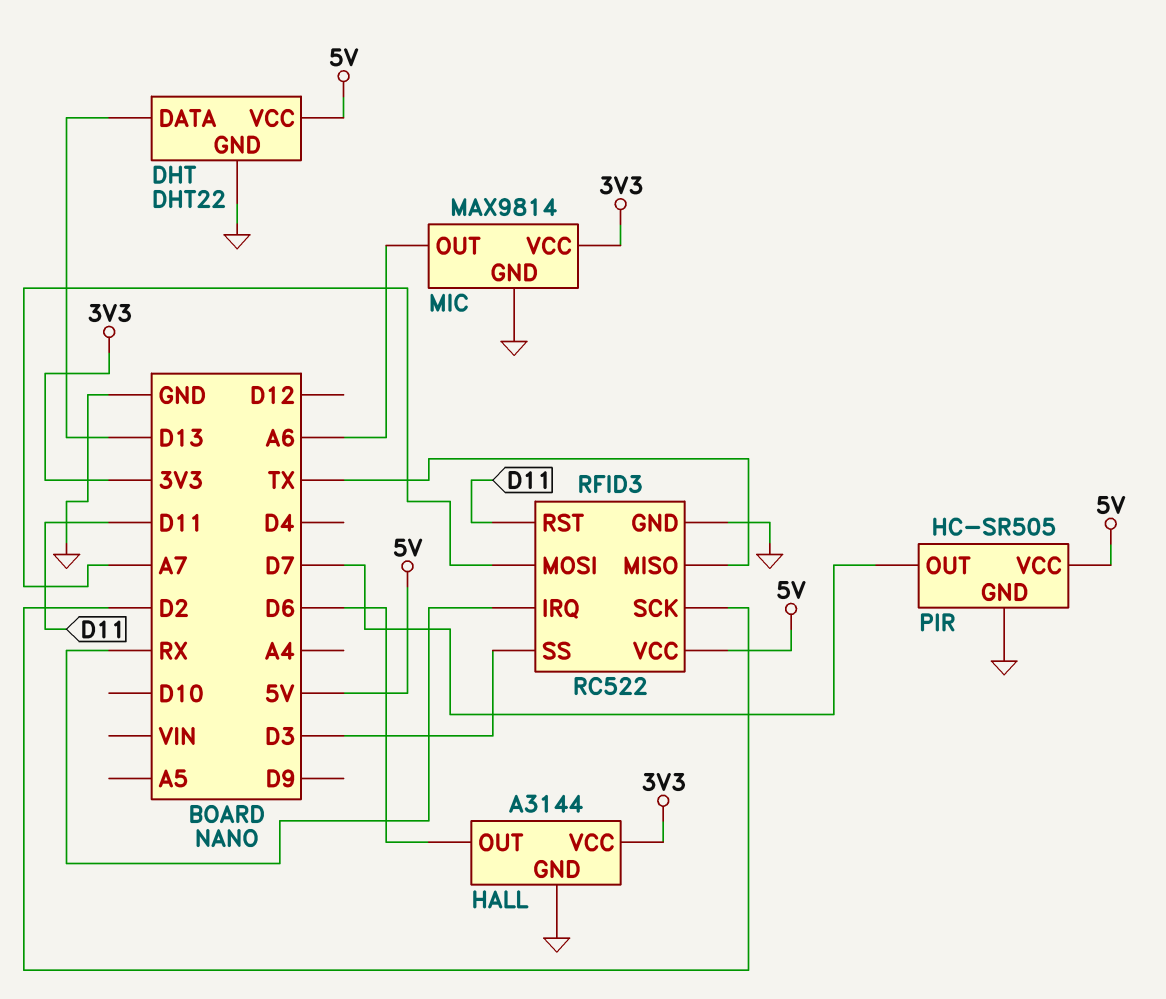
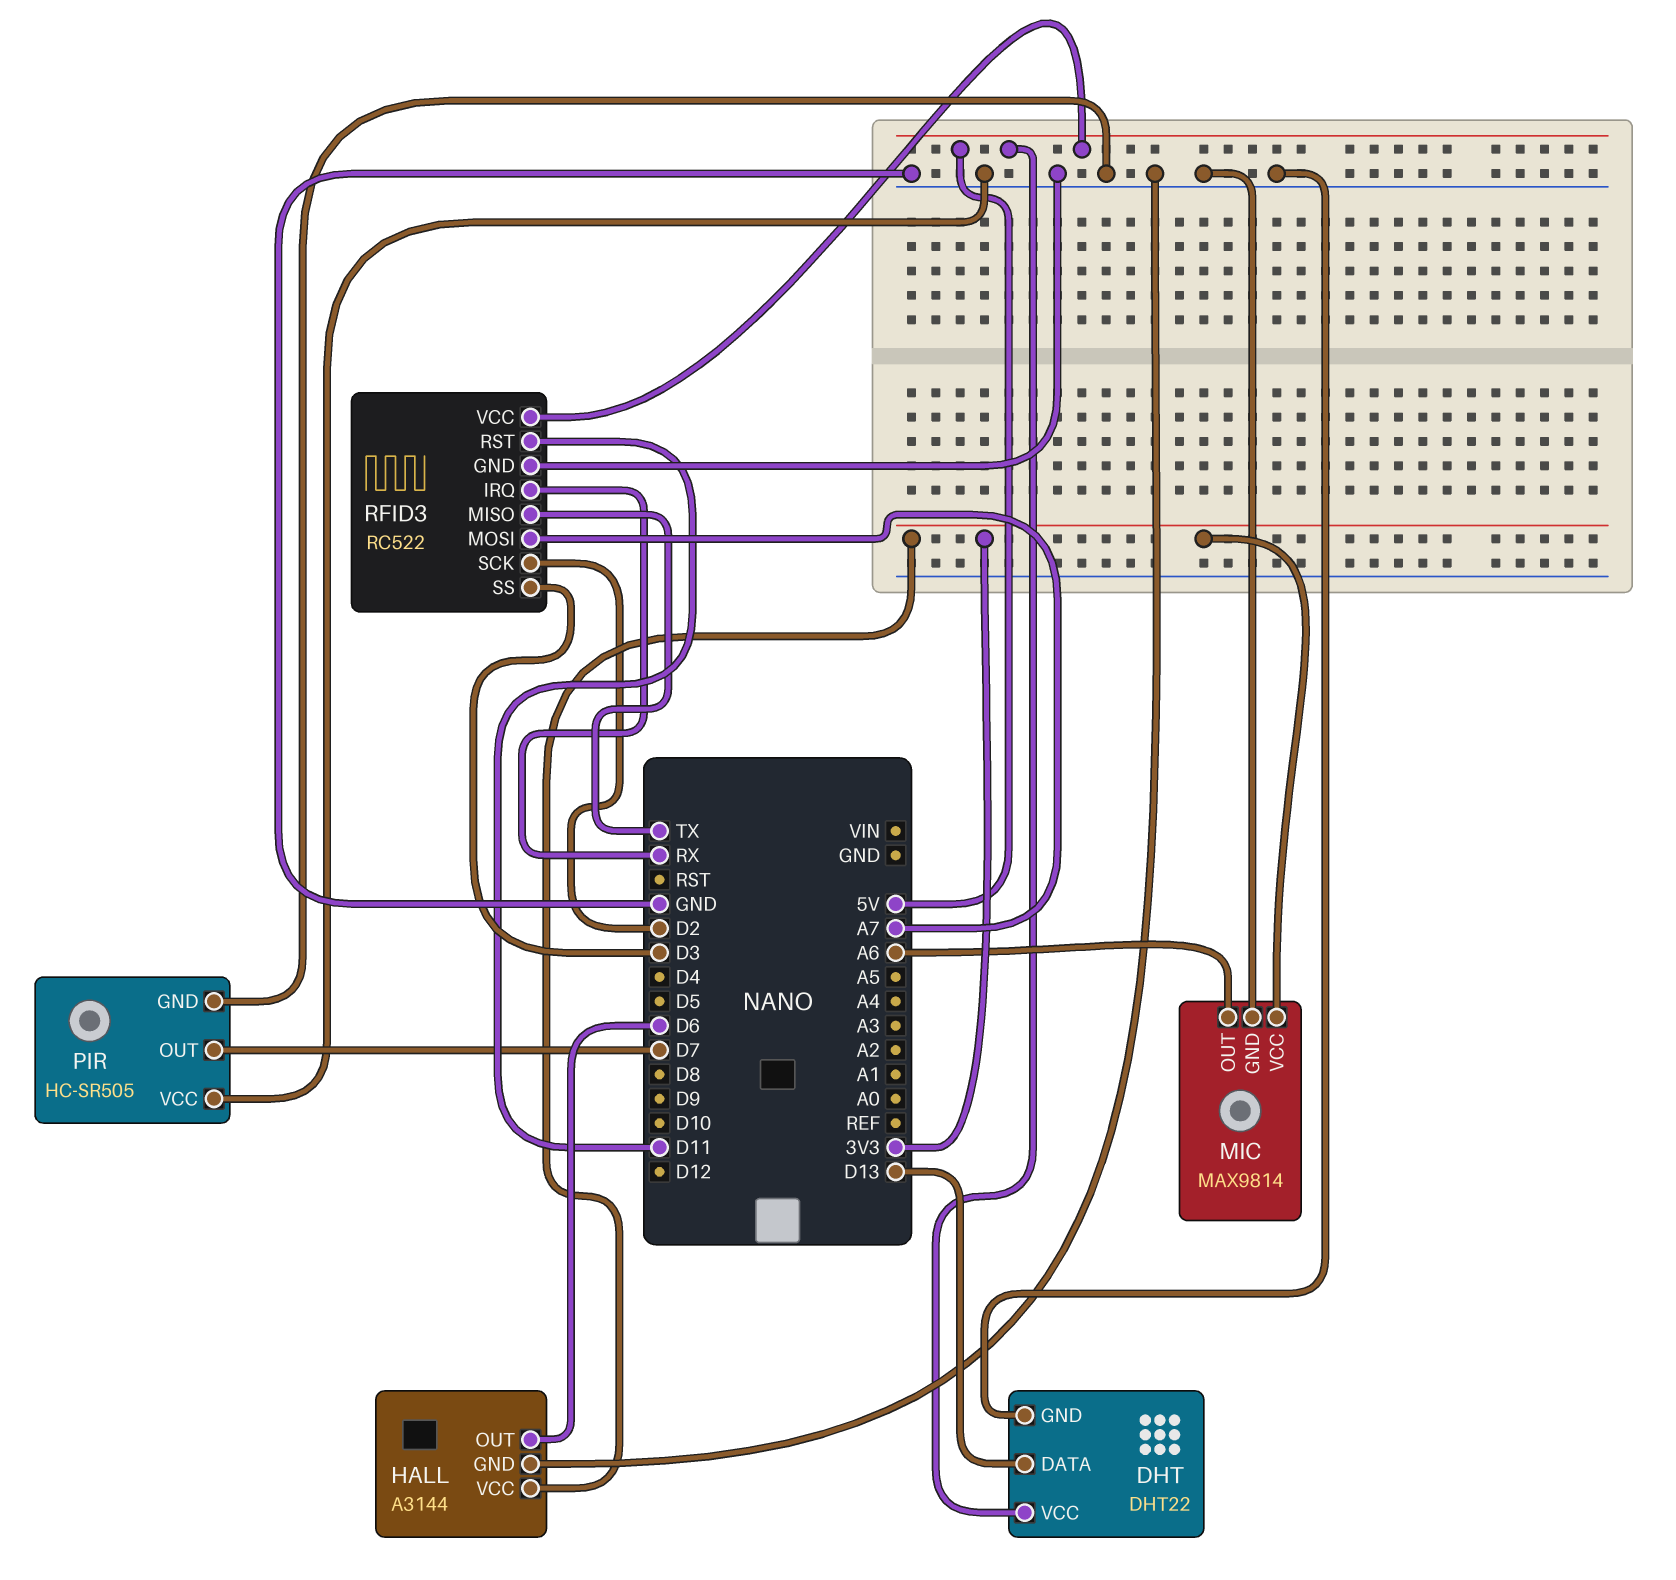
PIR pin VCC: 5V -> GND

